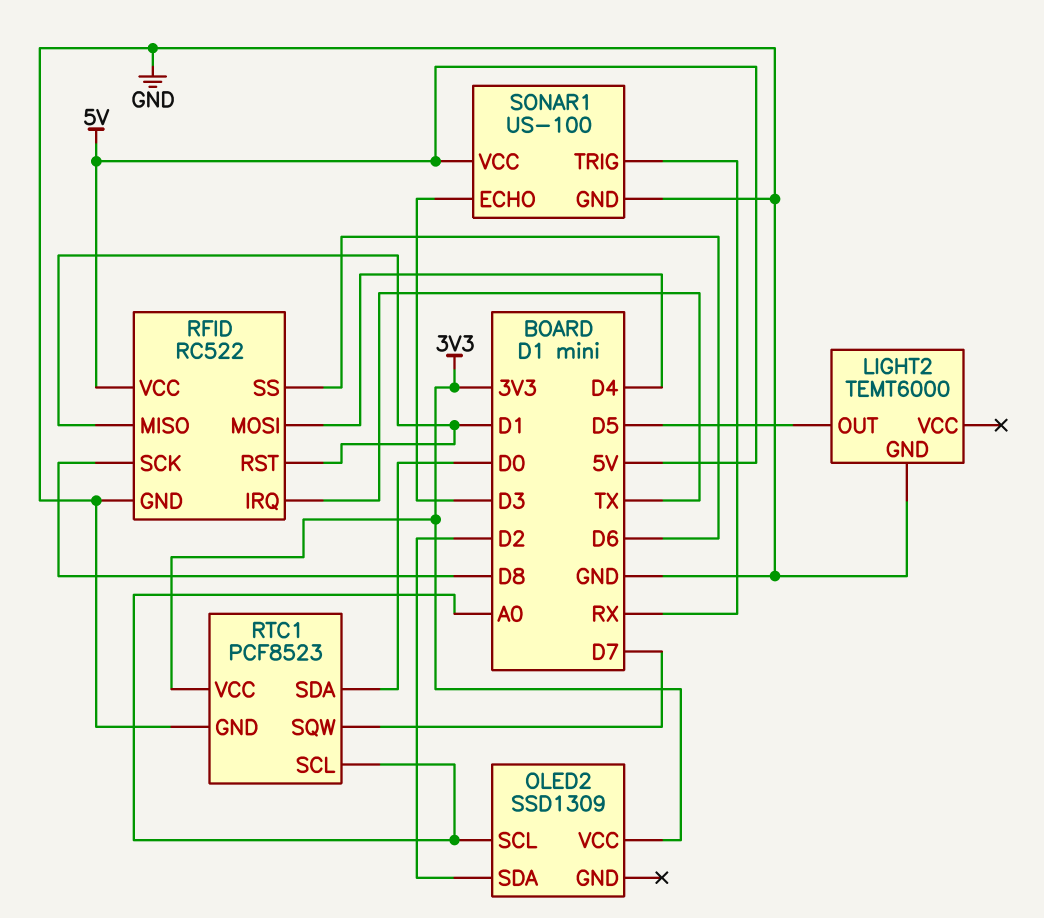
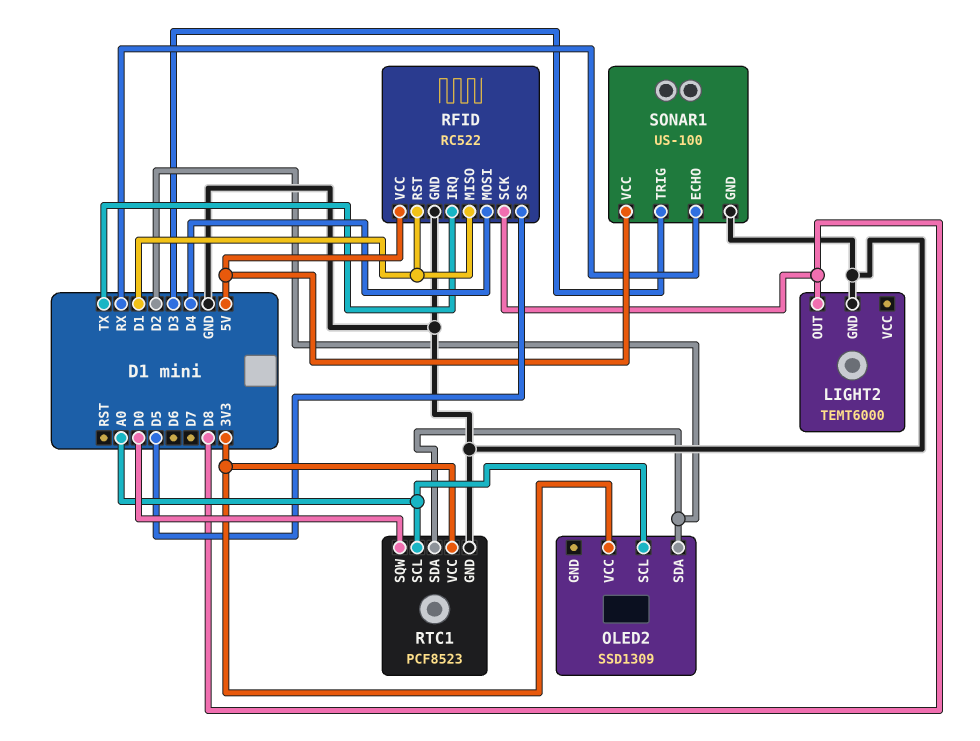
LIGHT2 pin OUT: D5 -> D8
RFID pin SS: D6 -> D5
RTC1 pin SDA: D0 -> D2
RTC1 pin SQW: D7 -> D0
SONAR1 pin ECHO: D3 -> RX
SONAR1 pin TRIG: RX -> D3

